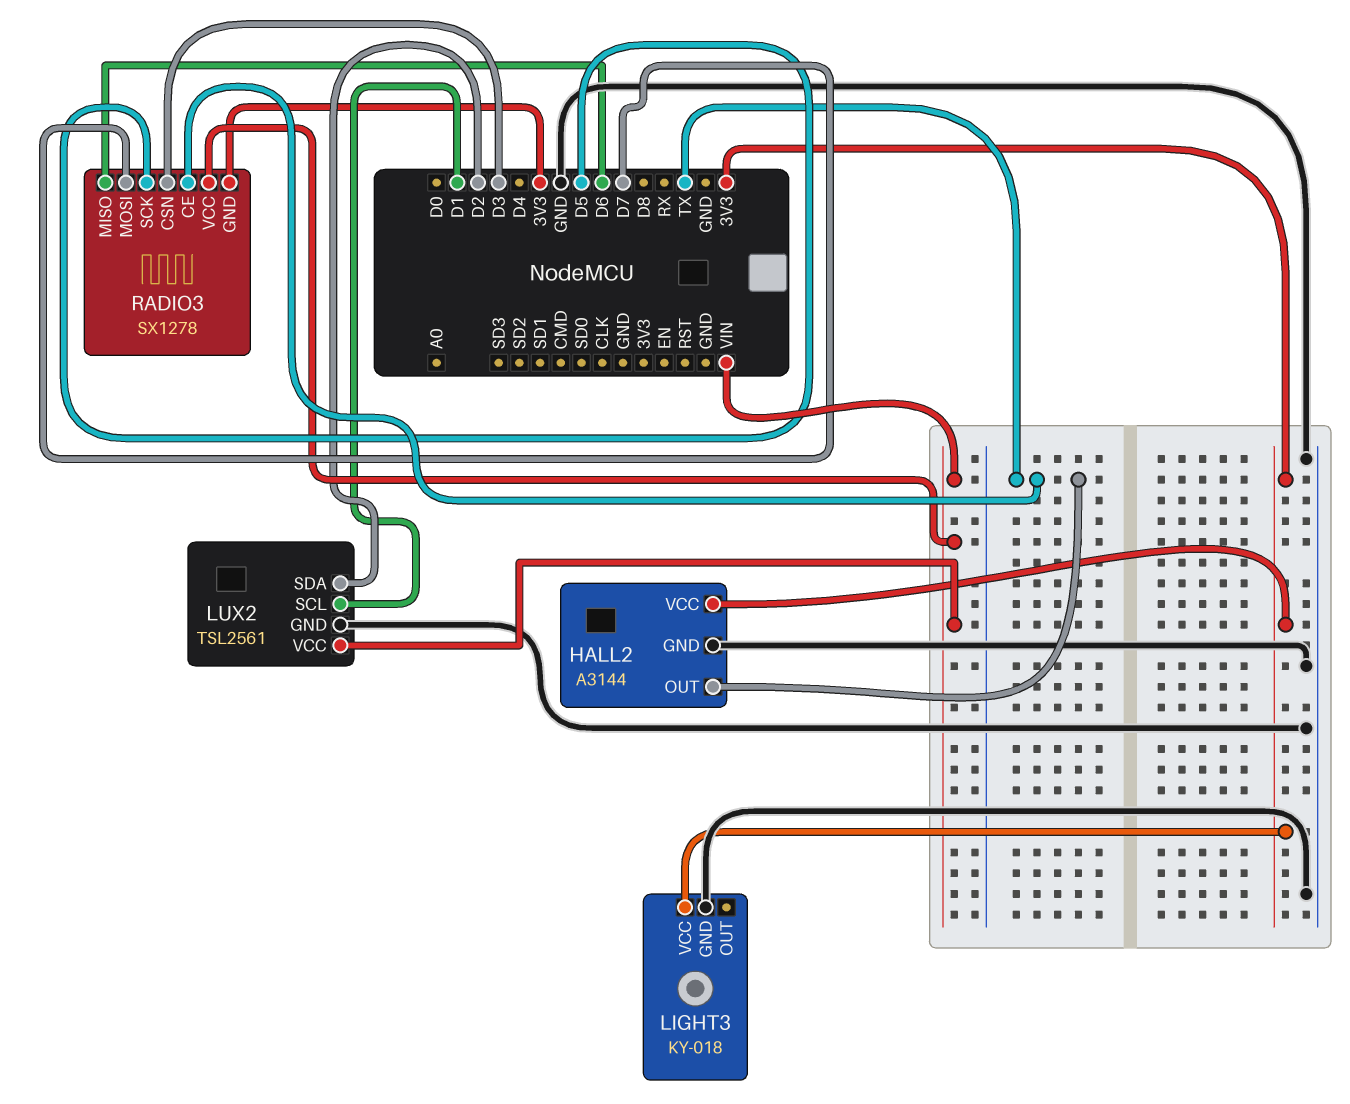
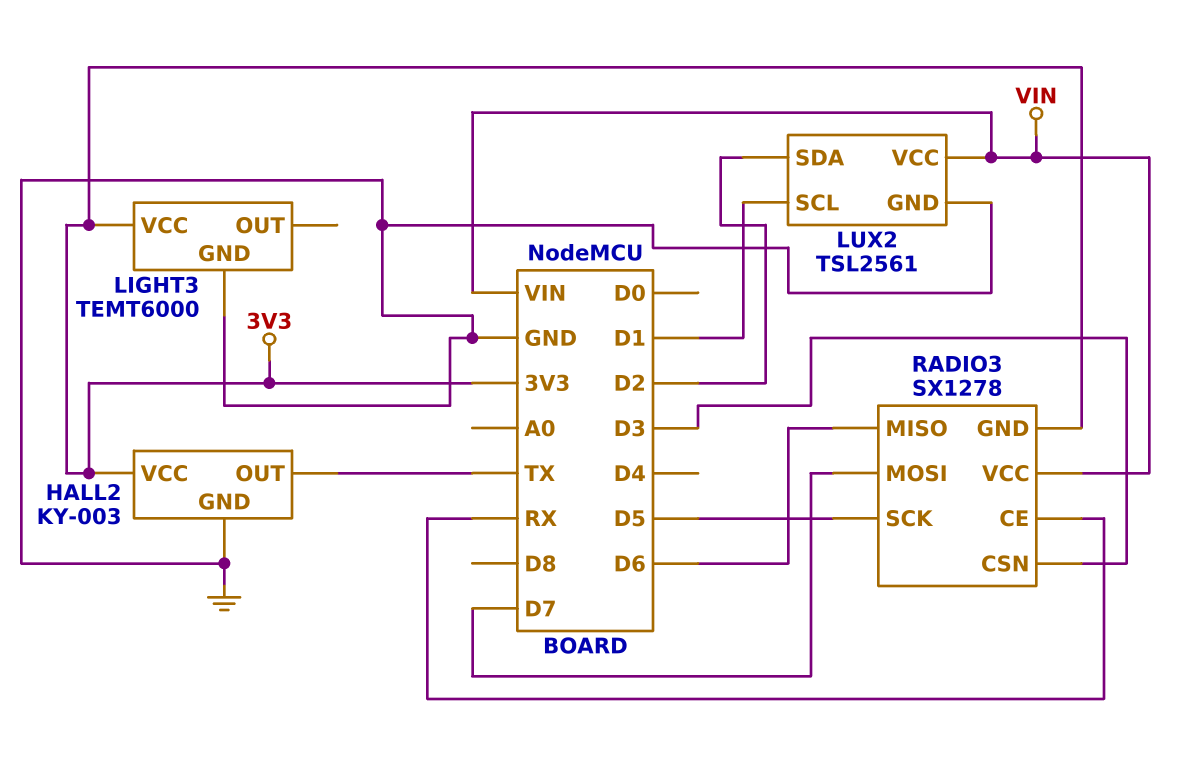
HALL2: A3144 -> KY-003
LIGHT3: KY-018 -> TEMT6000
RADIO3 pin CE: TX -> RX

